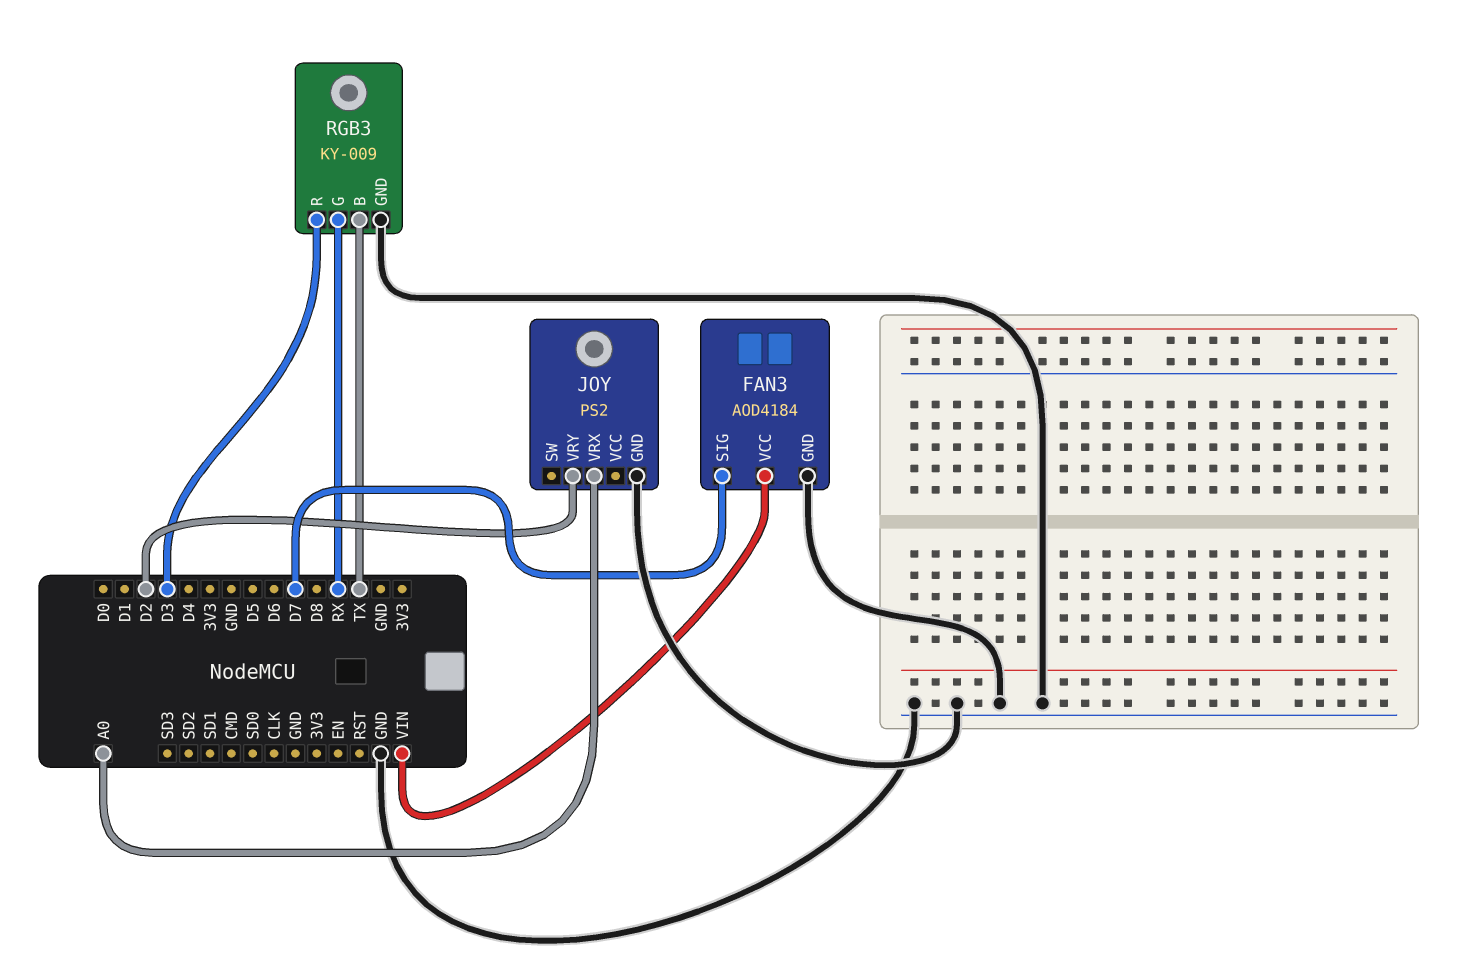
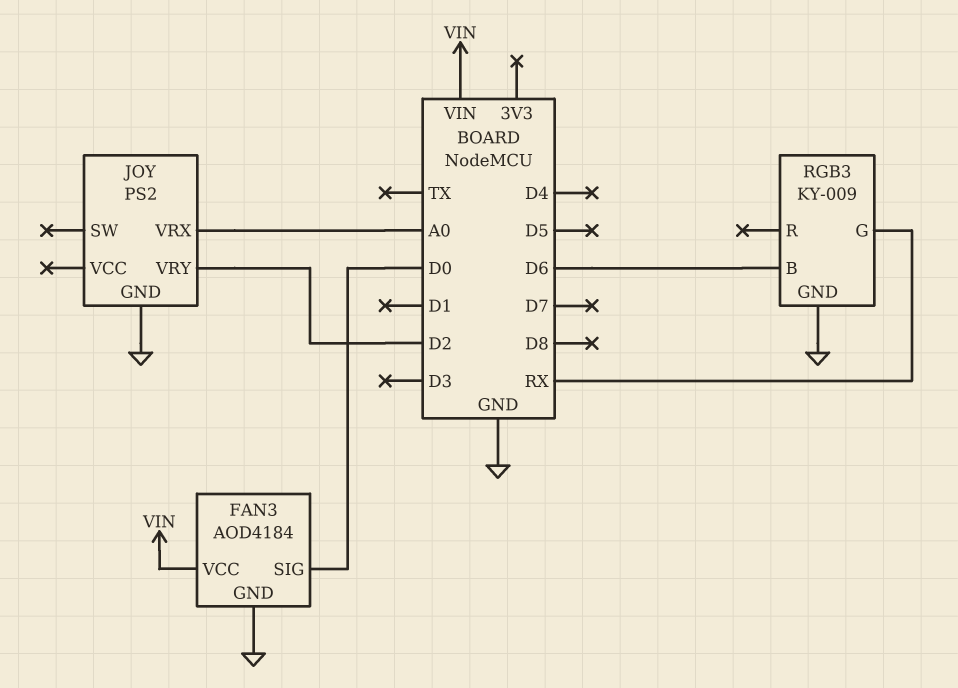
FAN3 pin SIG: D7 -> D0
RGB3 pin B: TX -> D6
RGB3 pin R: D3 -> none

